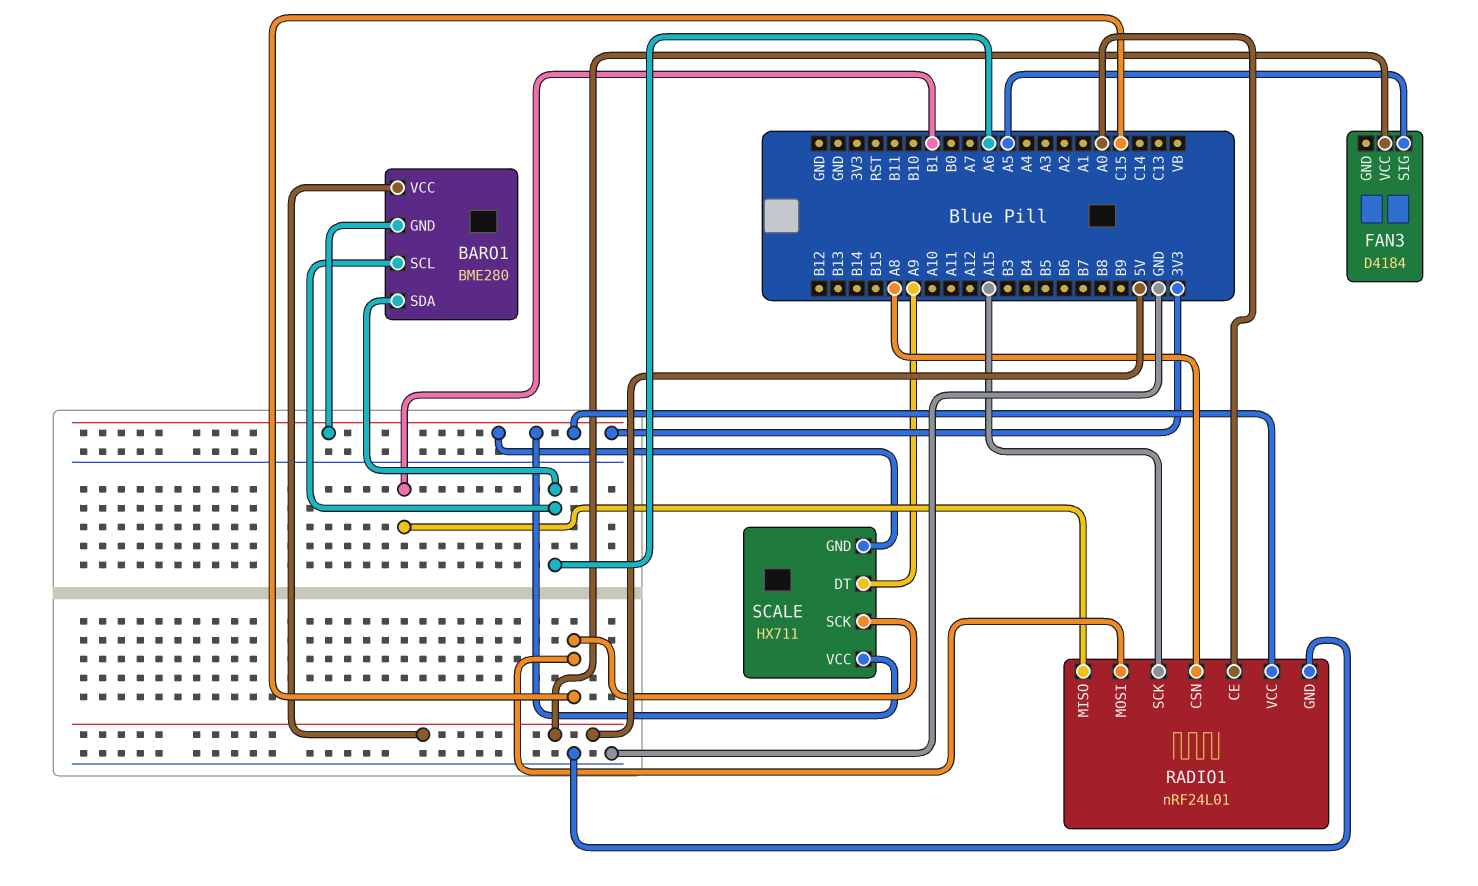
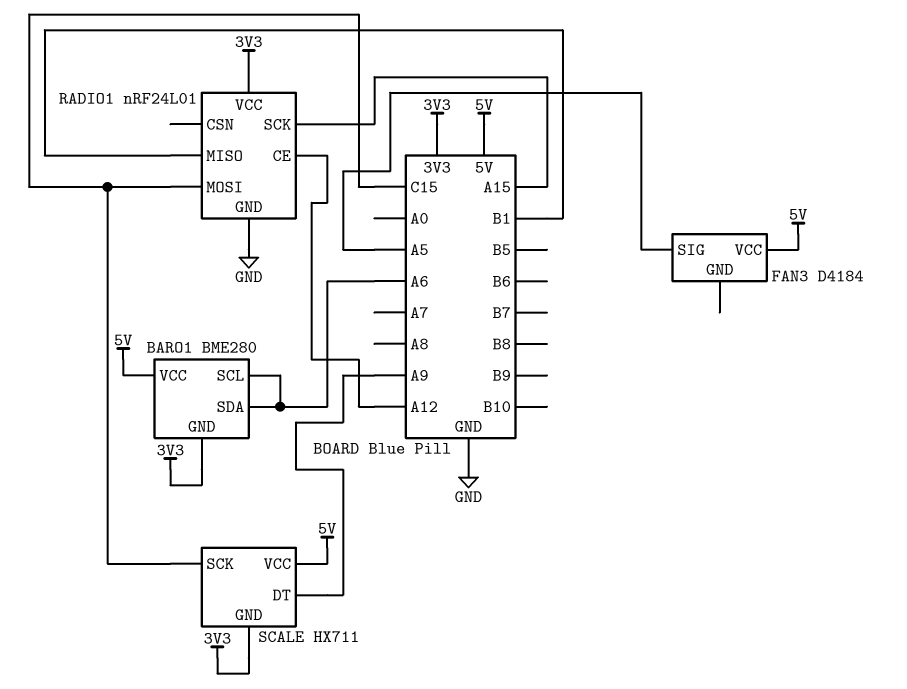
RADIO1 pin CE: A0 -> A12
RADIO1 pin CSN: A8 -> none
SCALE pin VCC: 3V3 -> 5V

